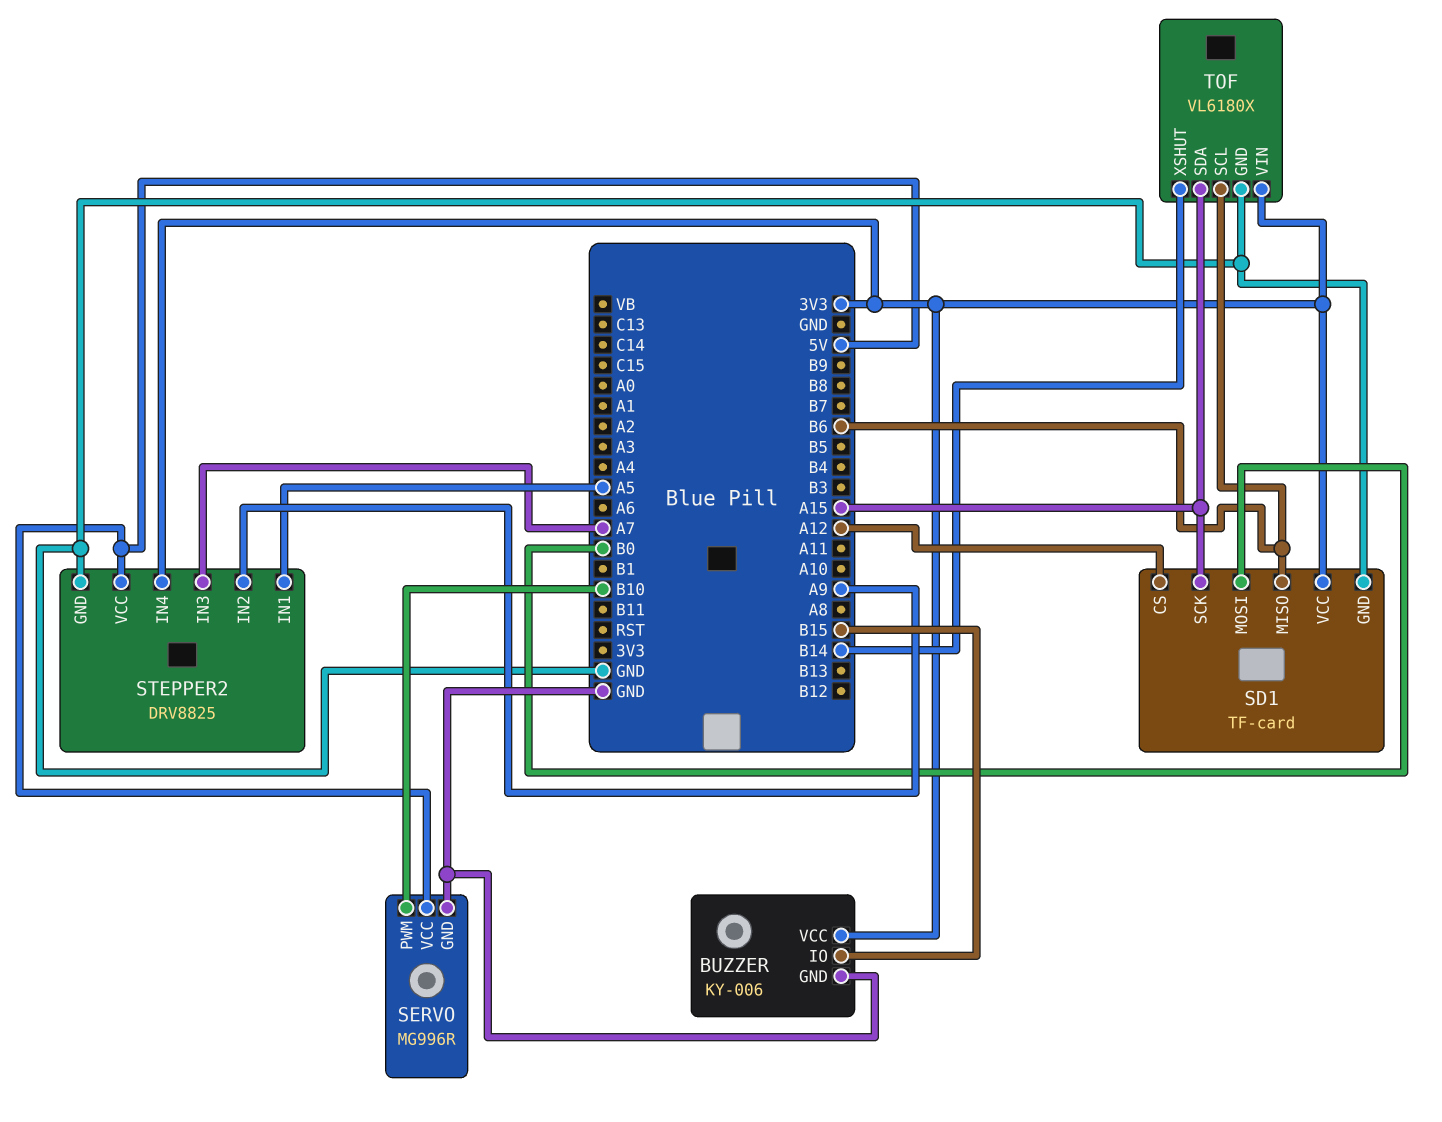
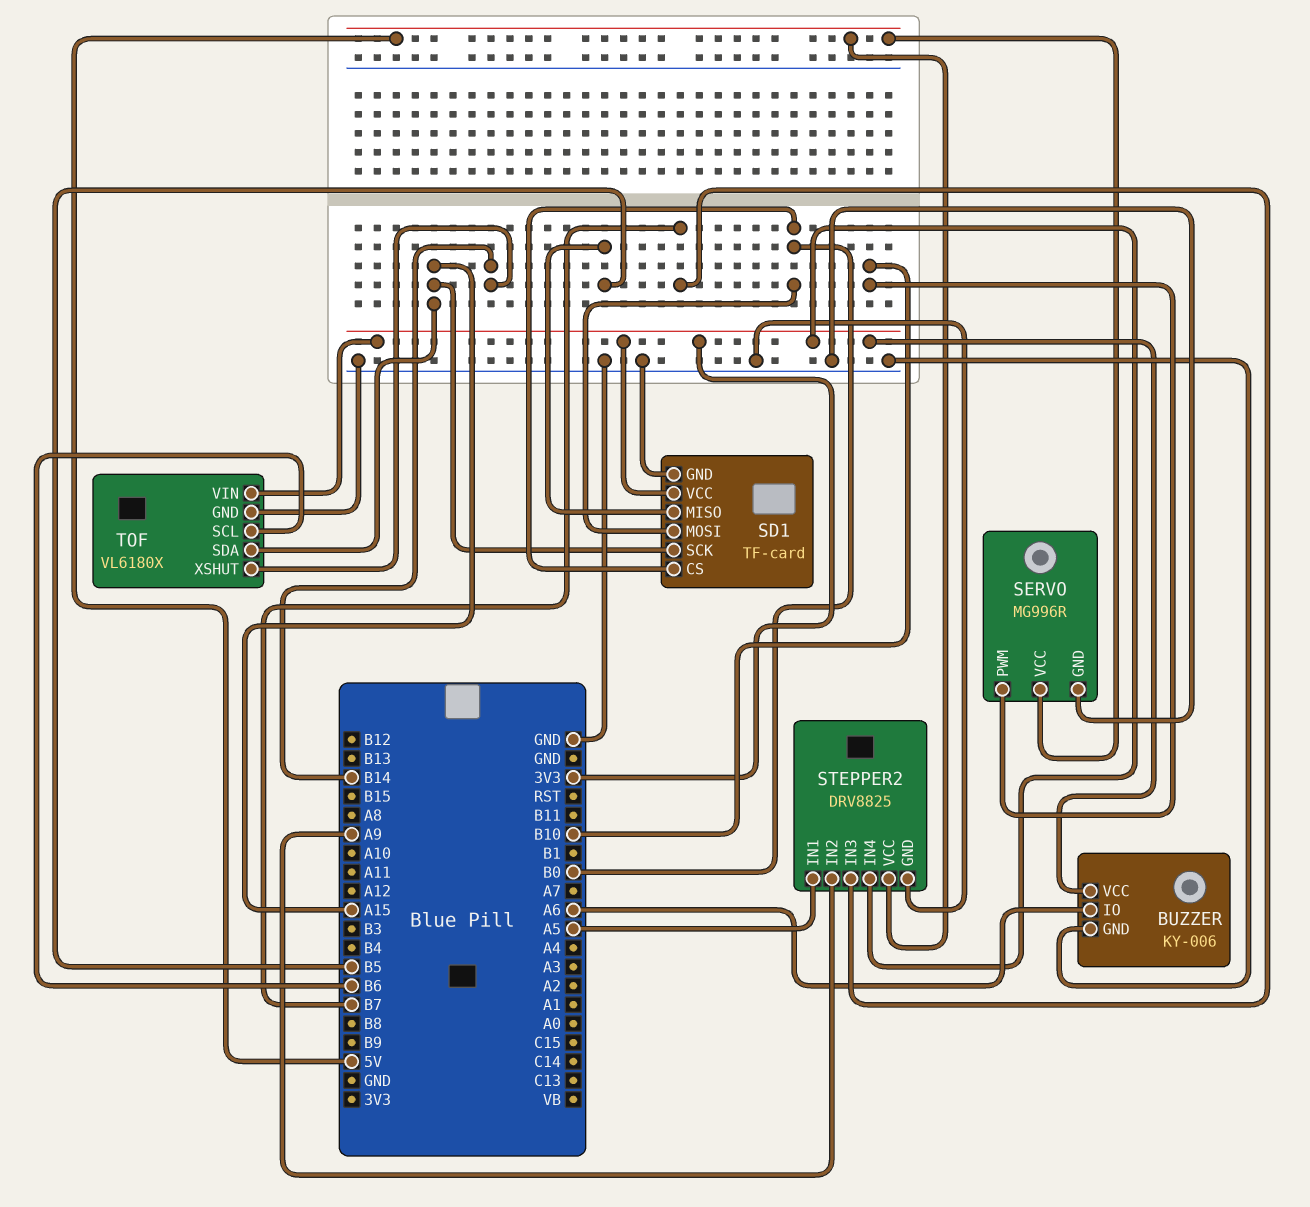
BUZZER pin IO: B15 -> A6
SD1 pin CS: A12 -> B0
SD1 pin MISO: B6 -> B5
STEPPER2 pin IN3: A7 -> B7

